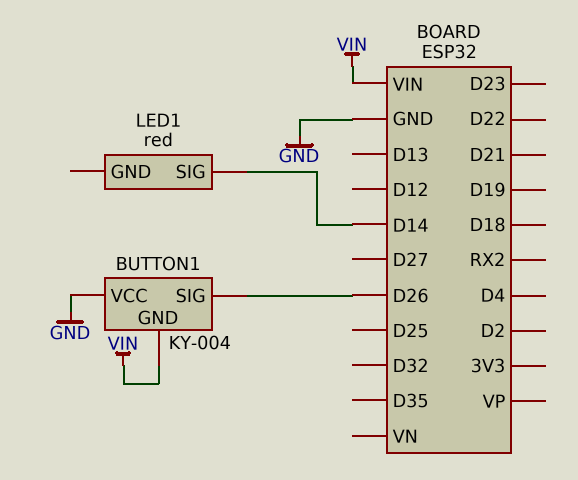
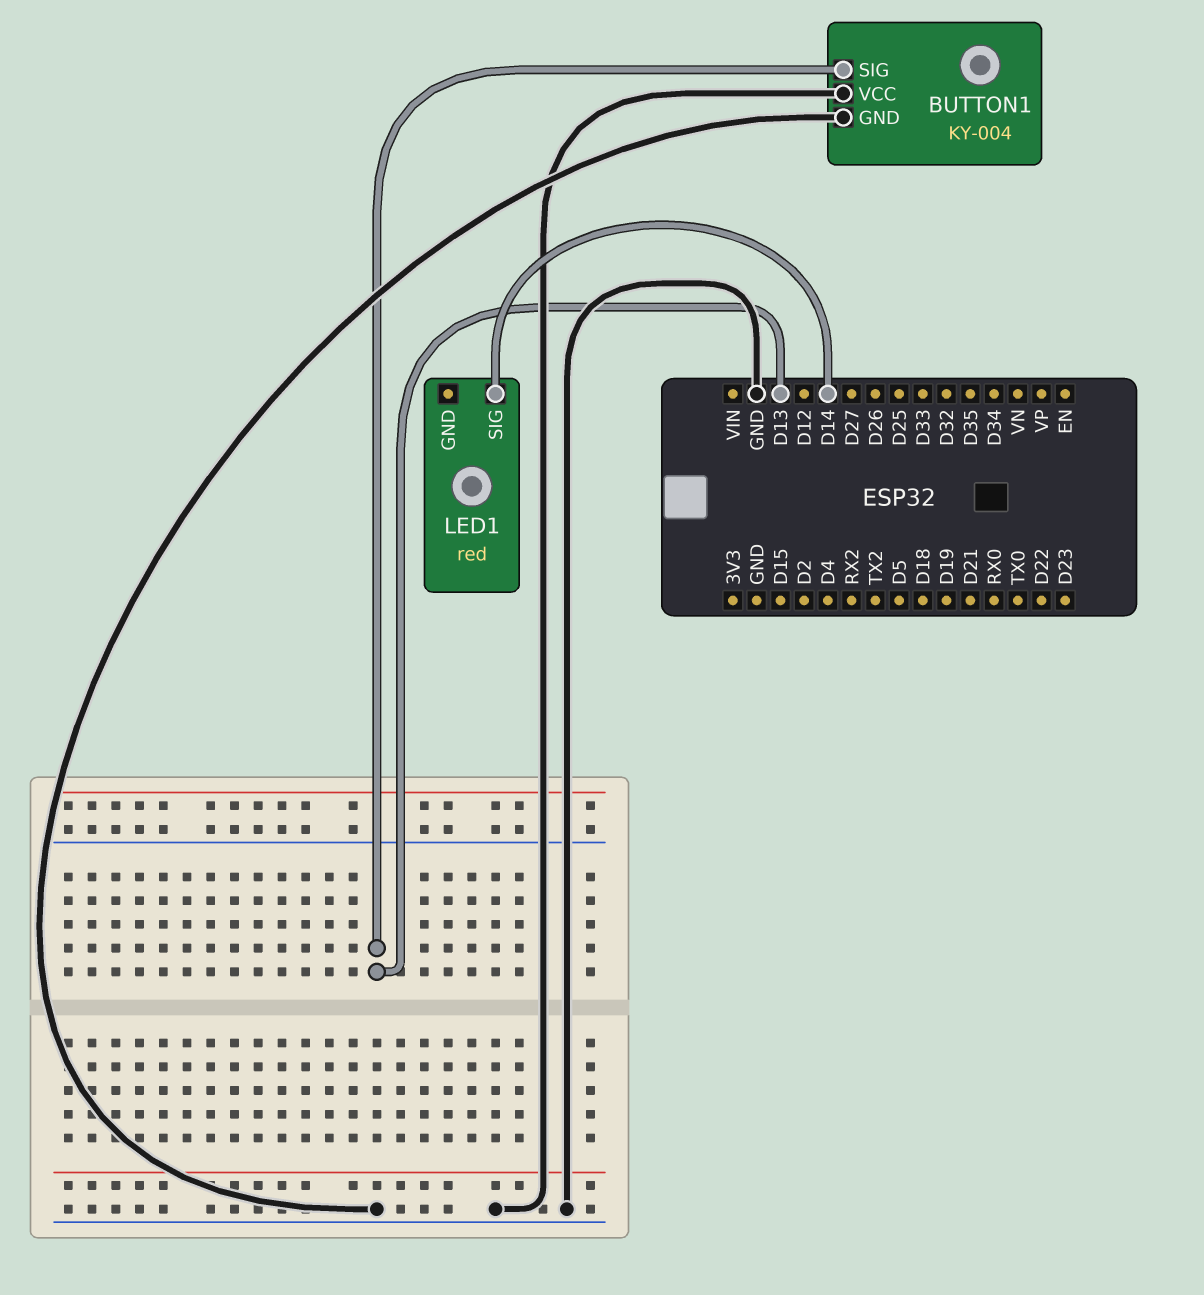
BUTTON1 pin GND: VIN -> GND
BUTTON1 pin SIG: D26 -> D13

